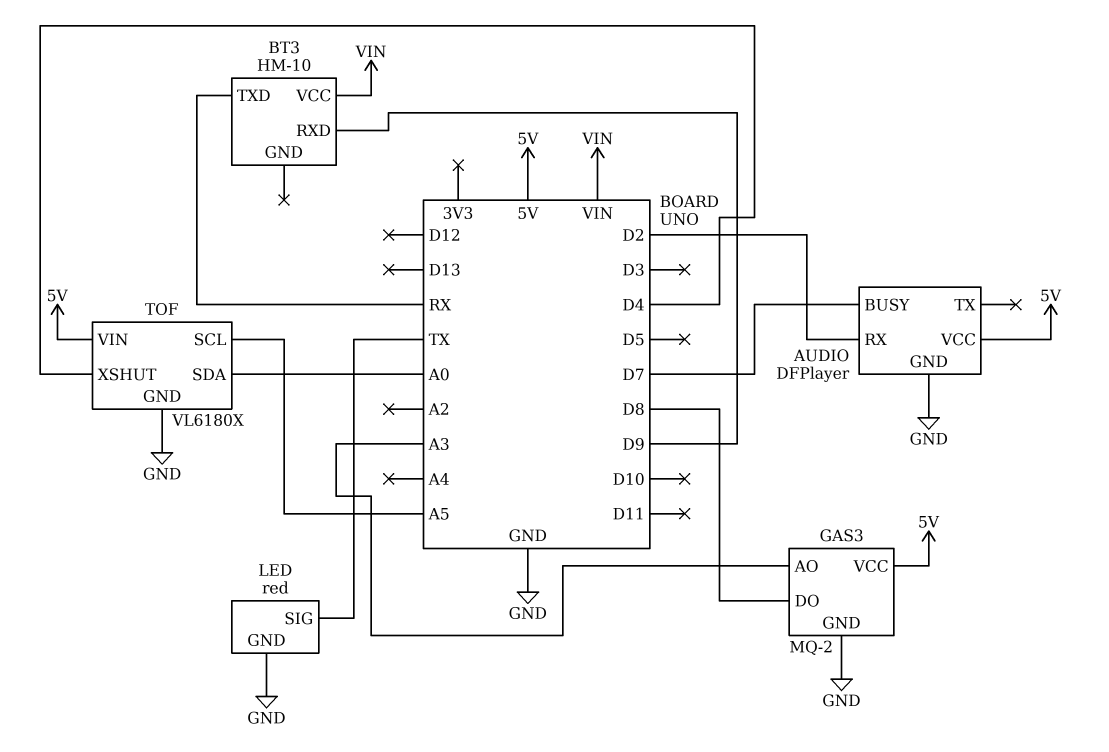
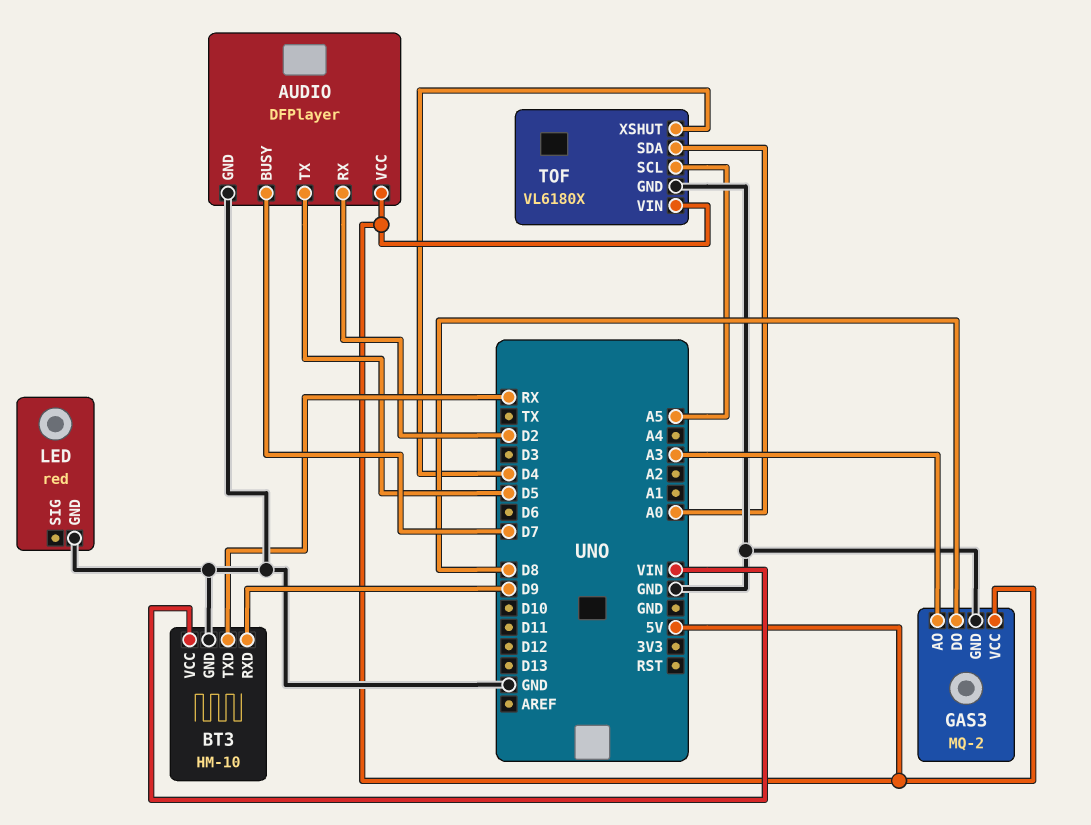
AUDIO pin TX: none -> D5
BT3 pin GND: none -> GND
LED pin SIG: TX -> none

